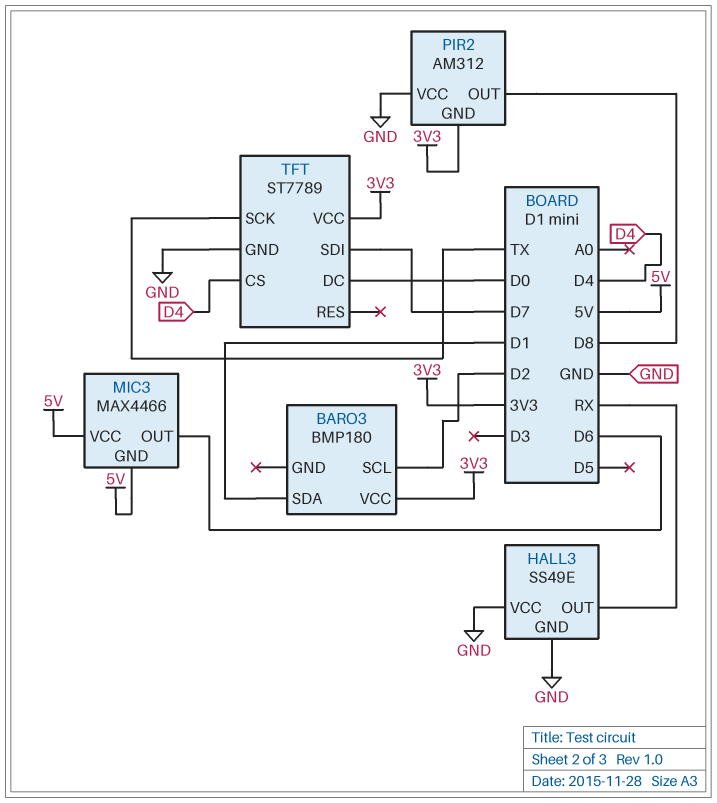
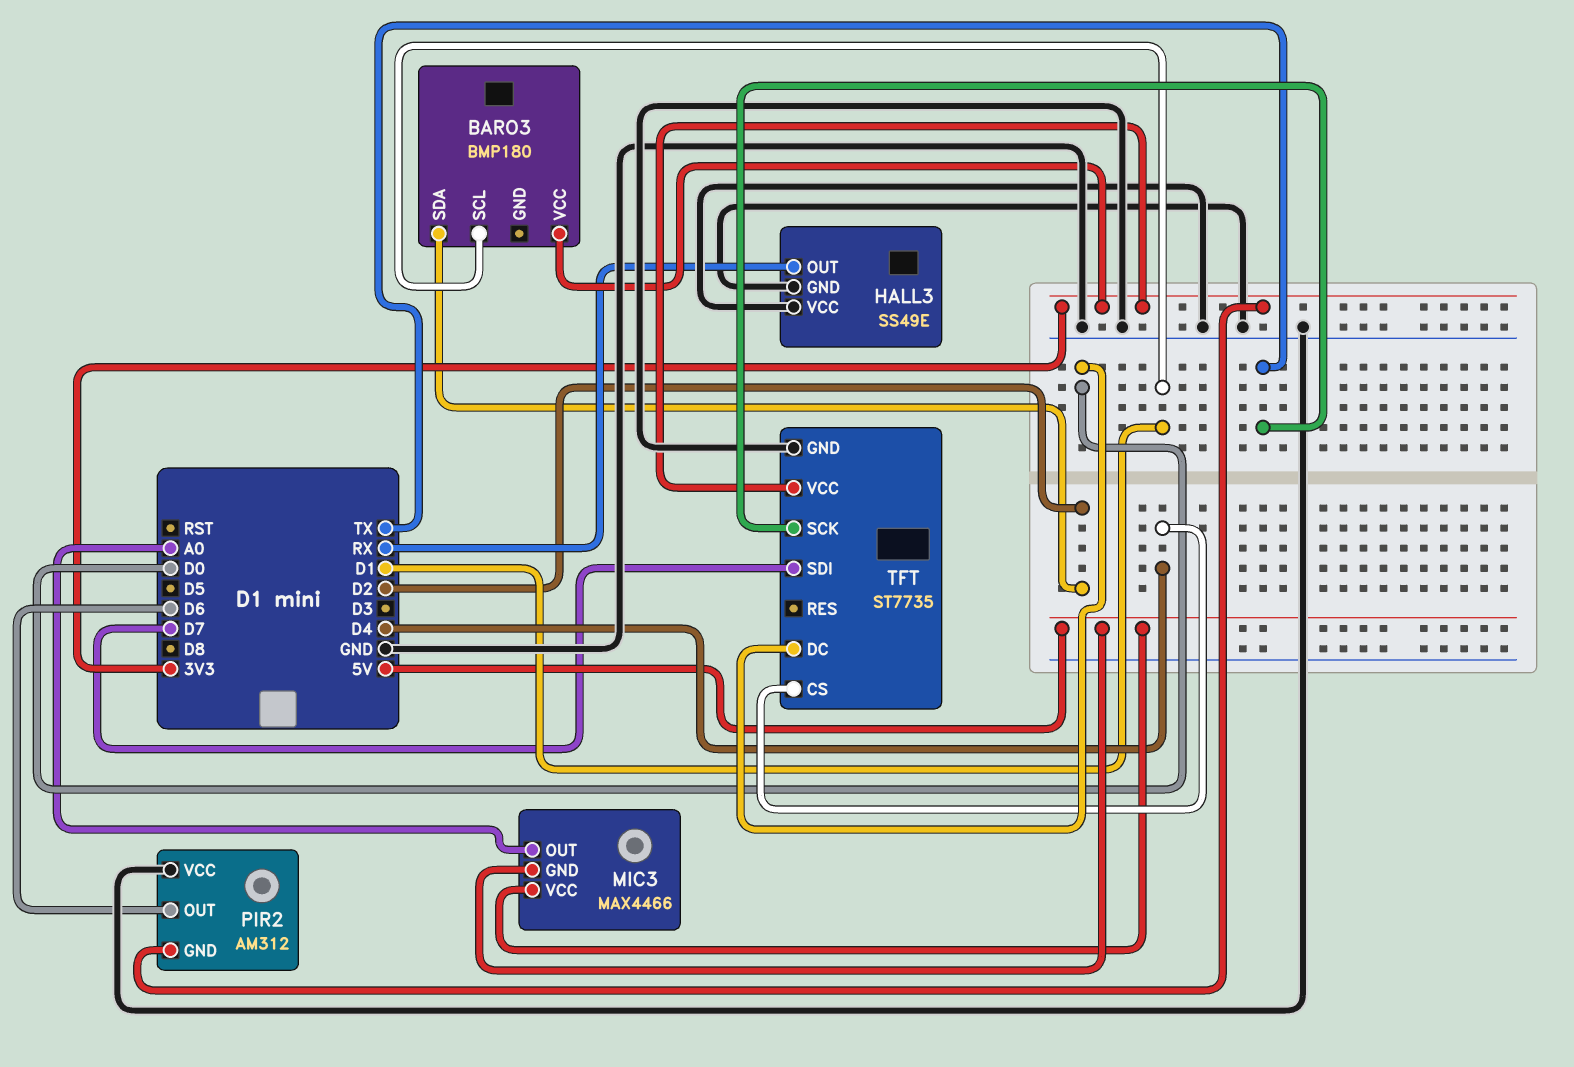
BARO3 pin SCL: D2 -> D1
BARO3 pin SDA: D1 -> D2
MIC3 pin OUT: D6 -> A0
PIR2 pin OUT: D8 -> D6
TFT: ST7789 -> ST7735

